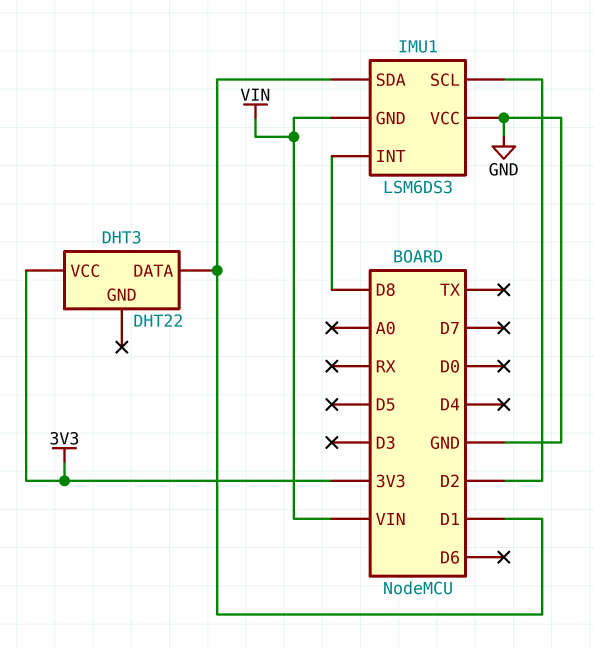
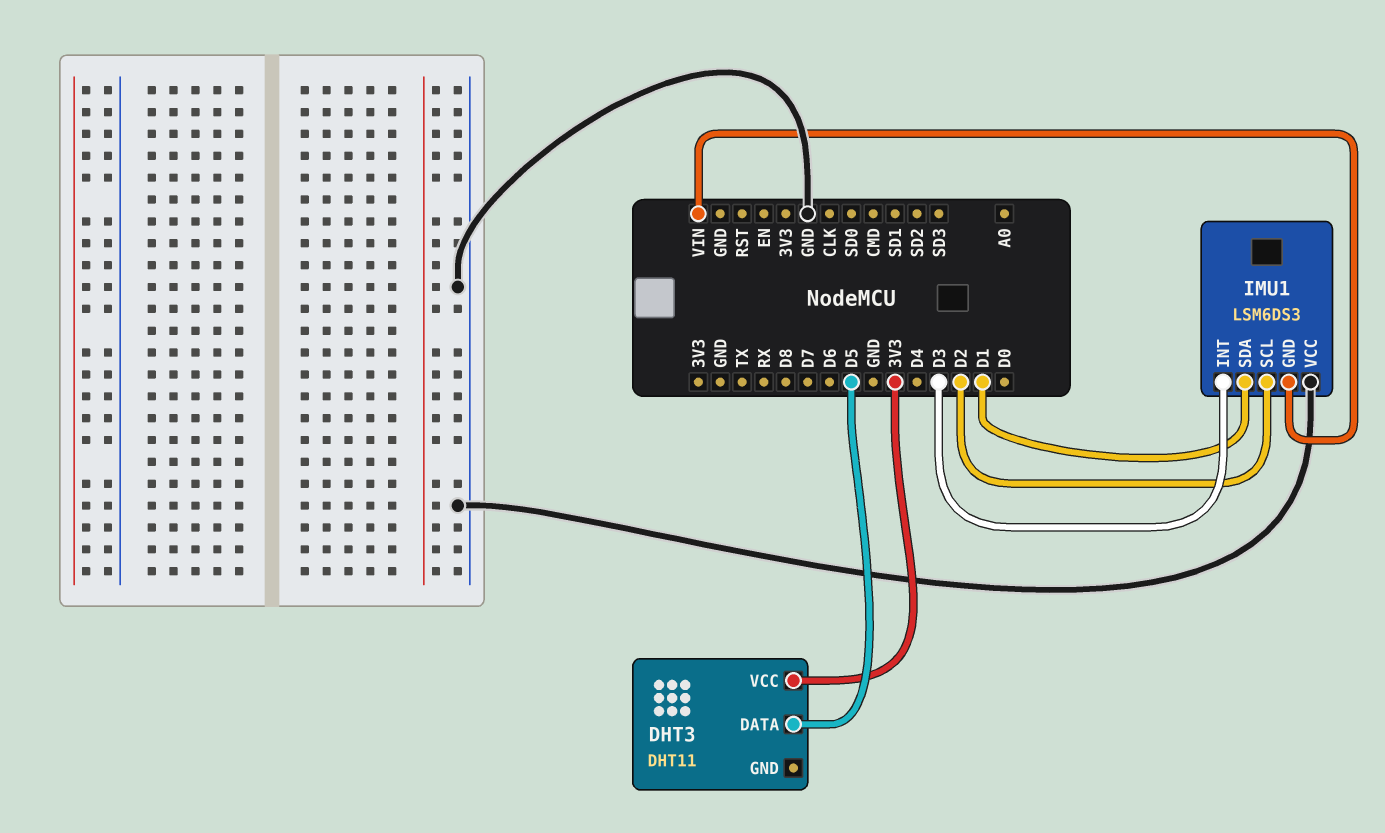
DHT3: DHT22 -> DHT11
DHT3 pin DATA: D1 -> D5
IMU1 pin INT: D8 -> D3

